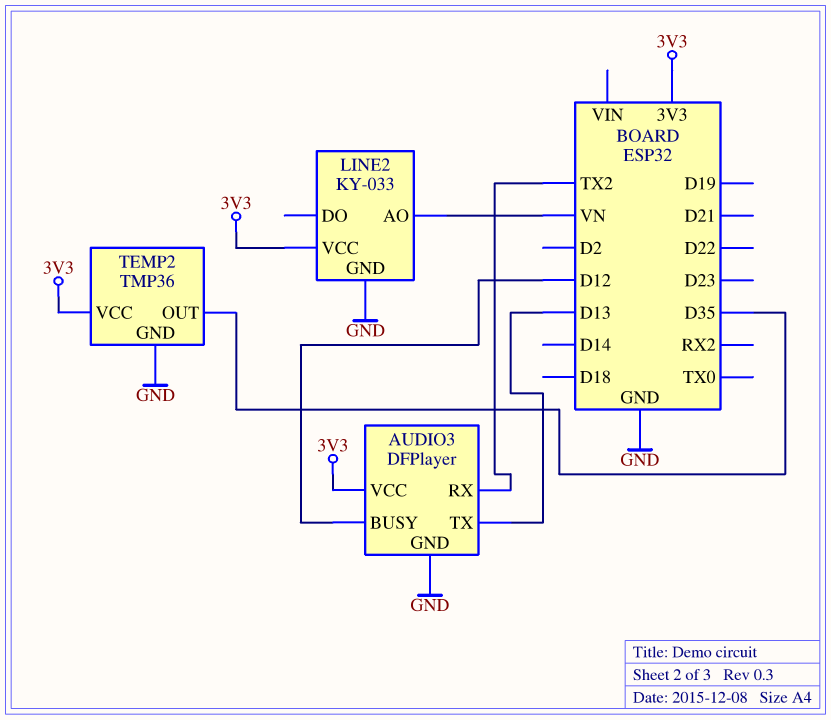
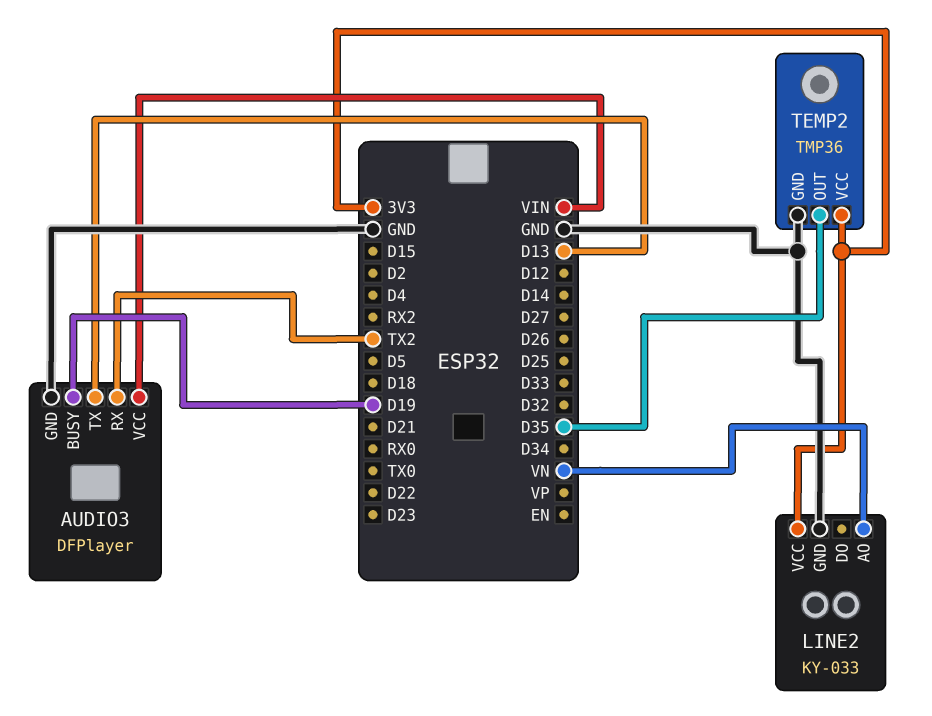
AUDIO3 pin BUSY: D12 -> D19
AUDIO3 pin VCC: 3V3 -> VIN

